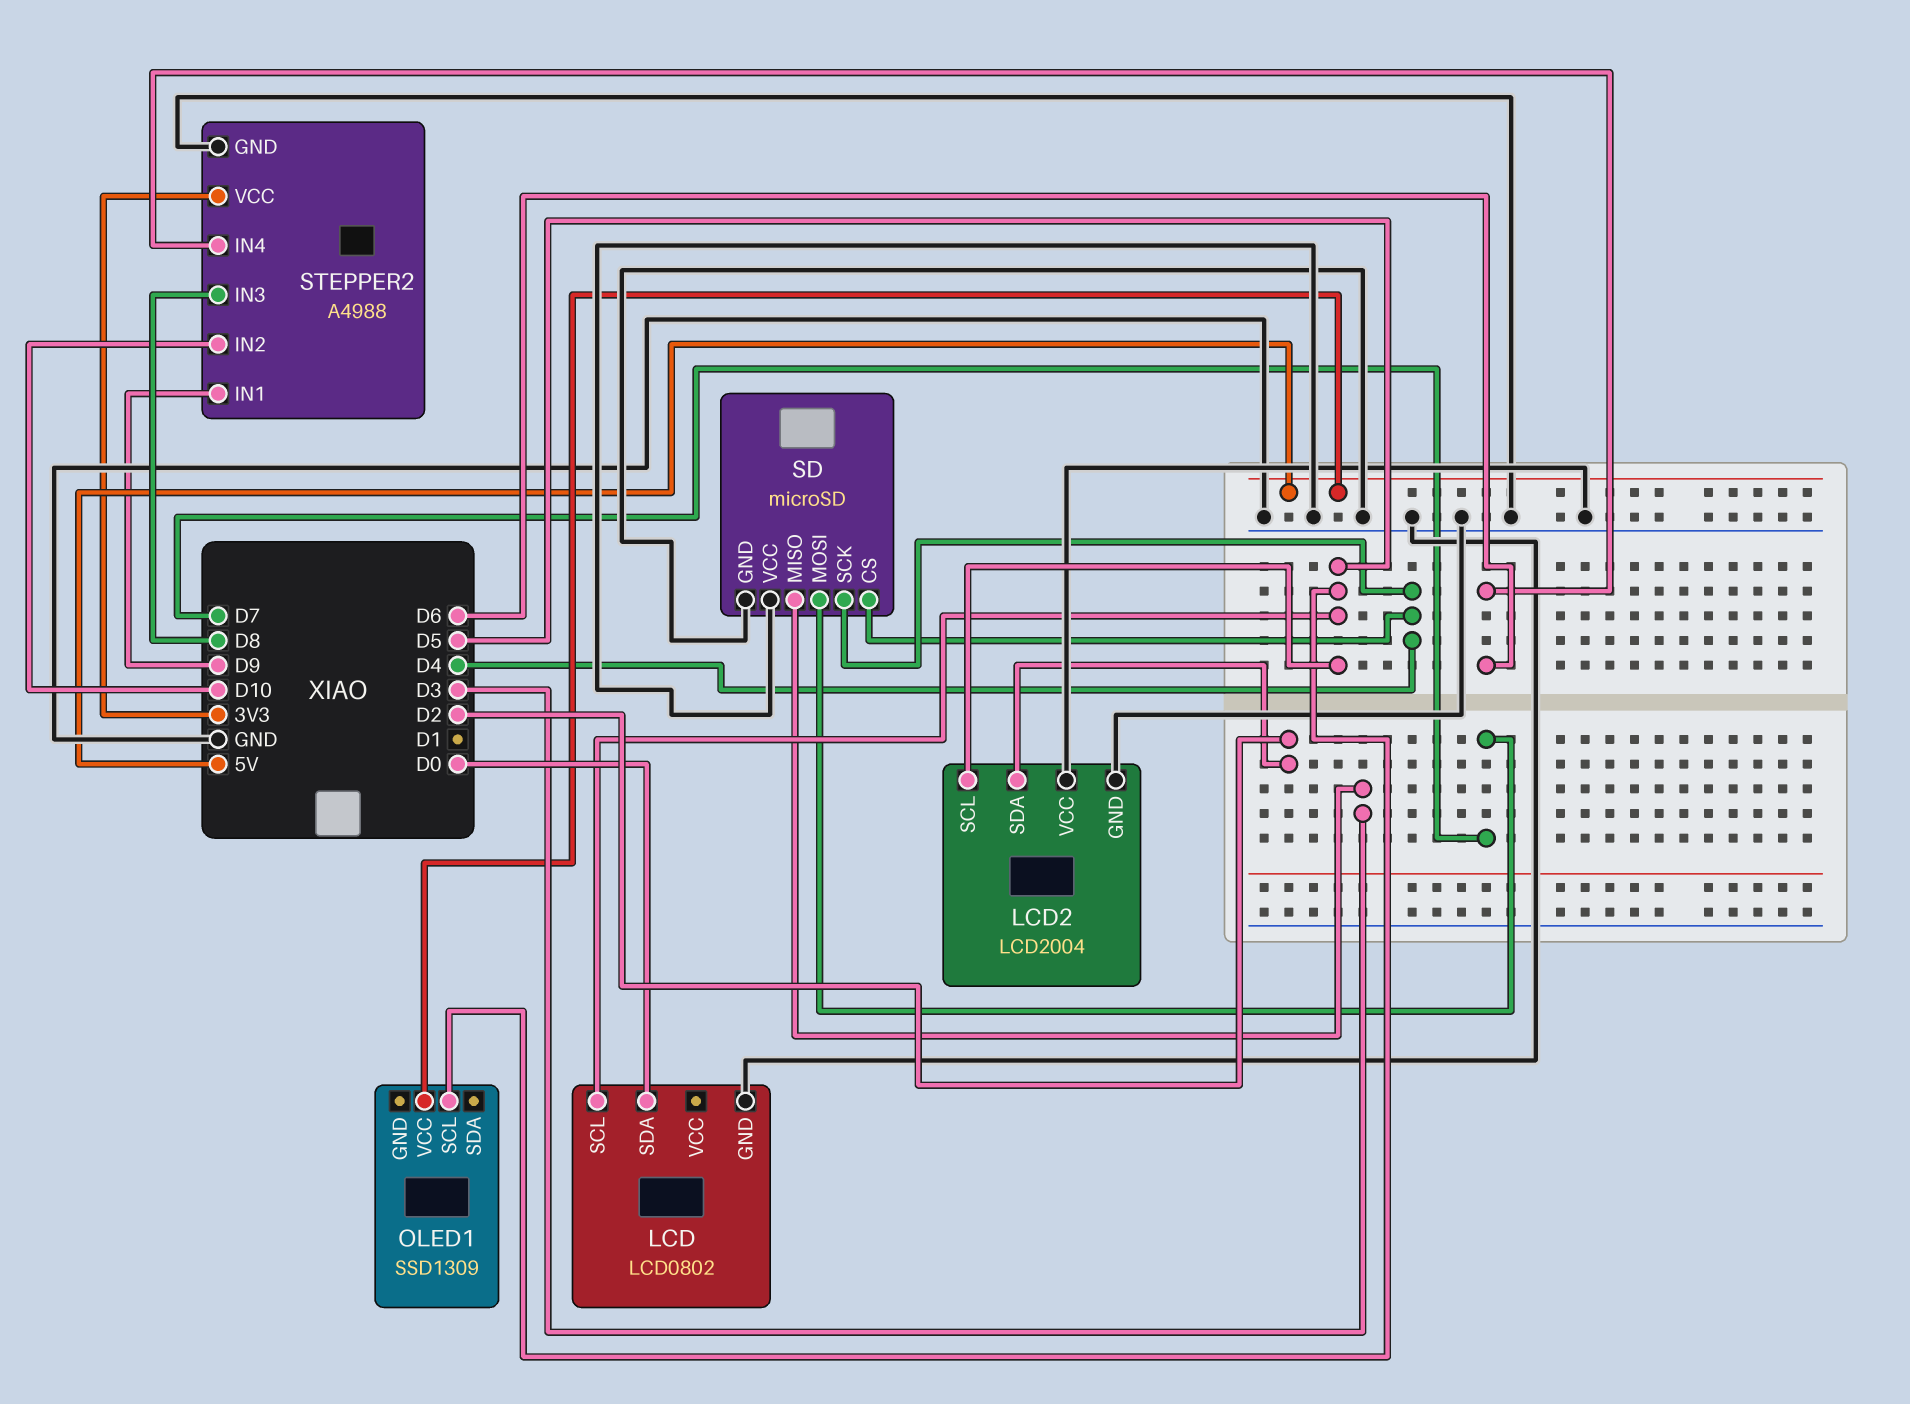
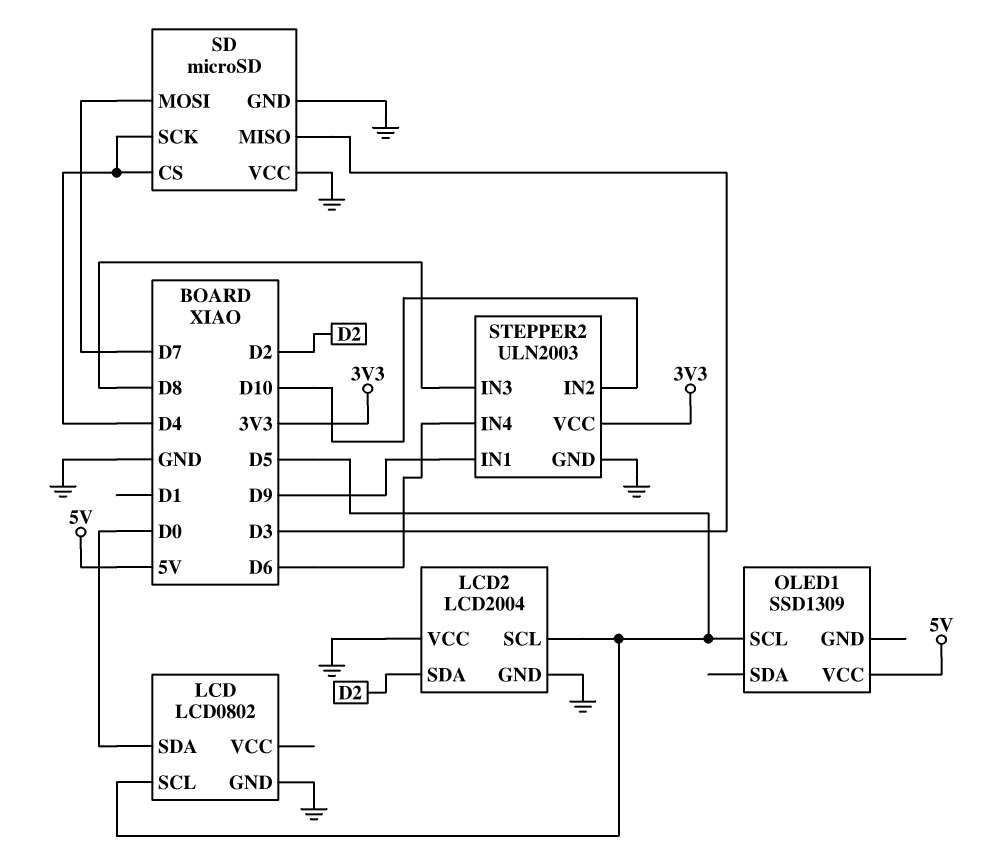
STEPPER2: A4988 -> ULN2003

